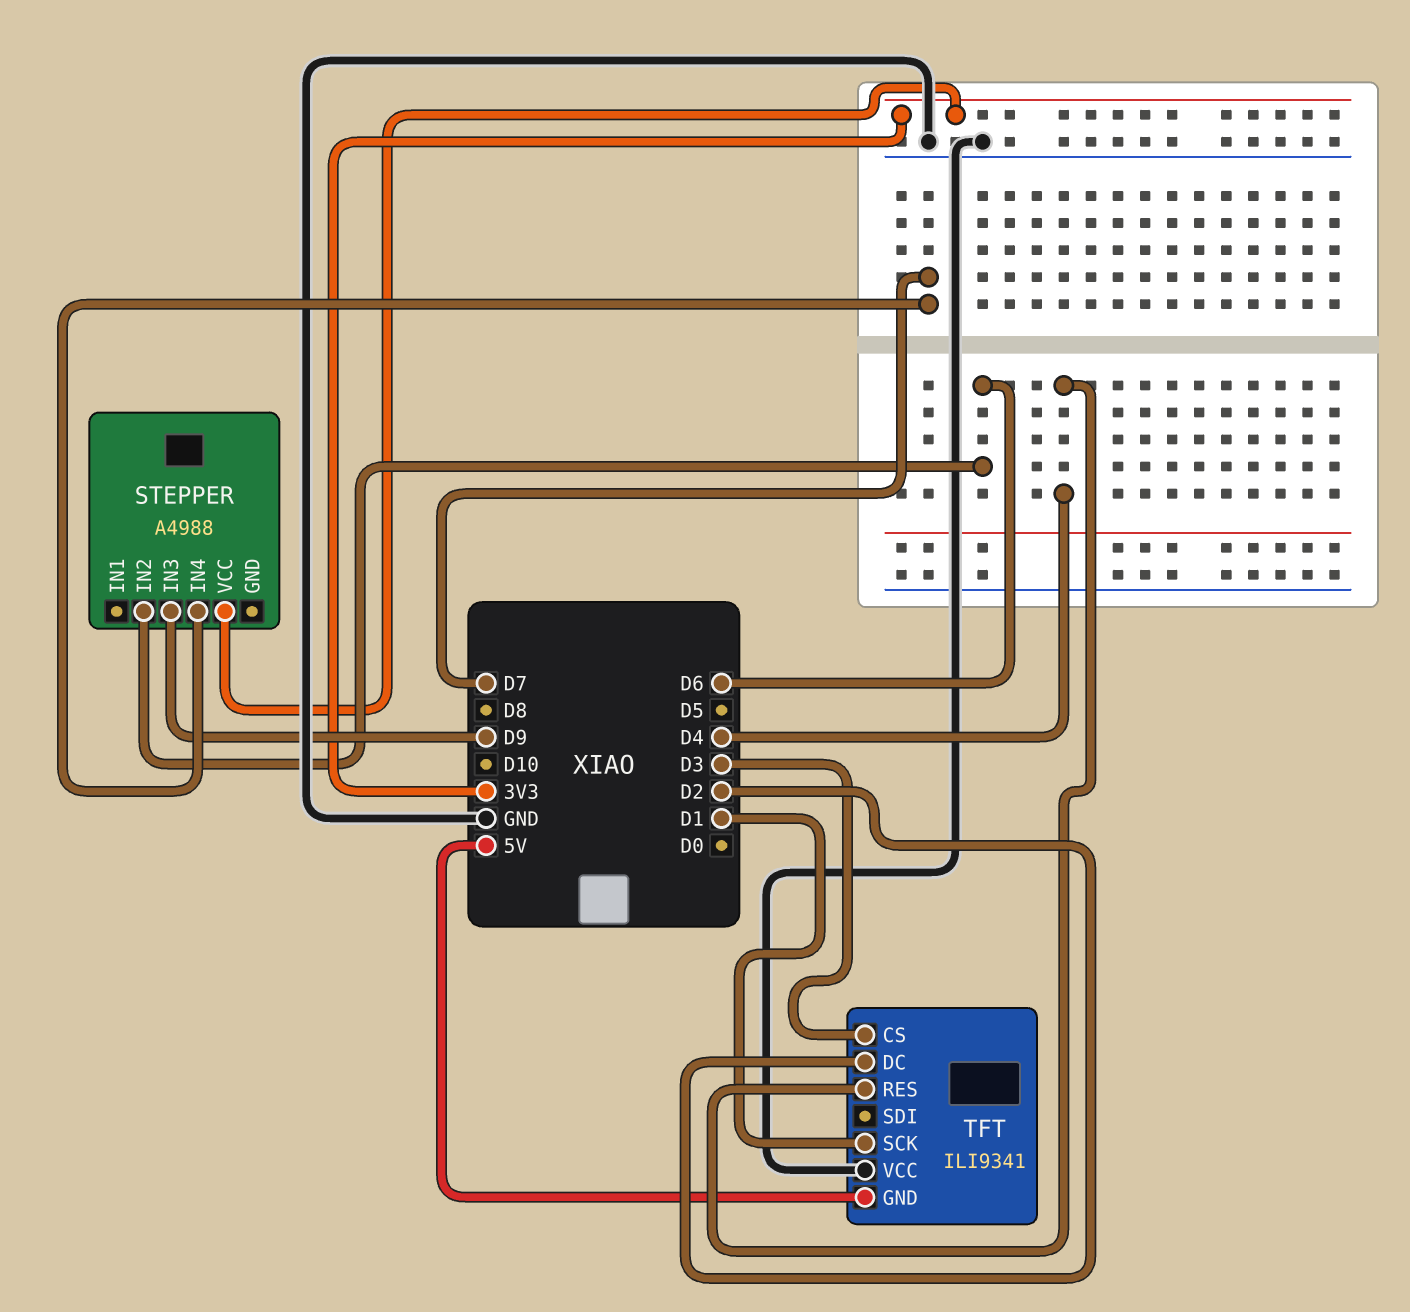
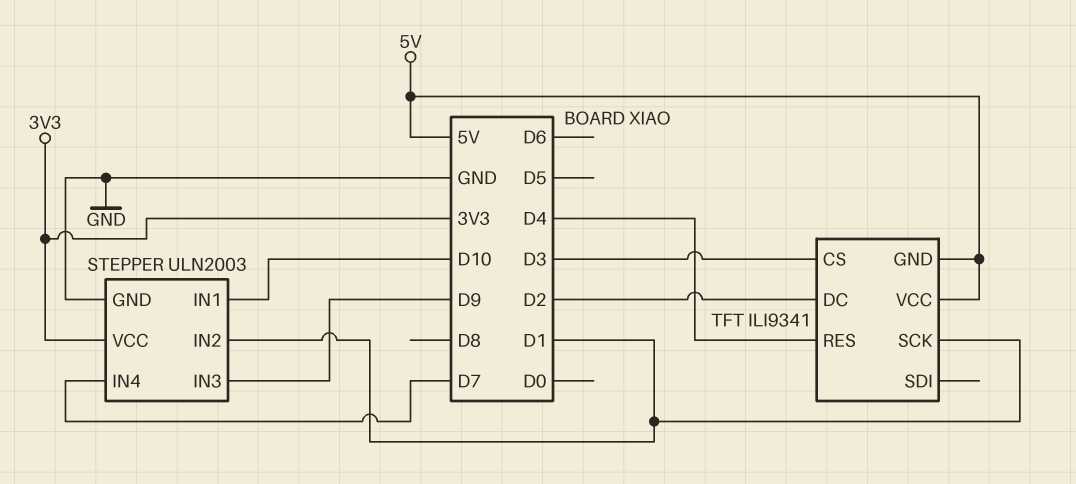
STEPPER: A4988 -> ULN2003
STEPPER pin GND: none -> GND
STEPPER pin IN1: none -> D10
STEPPER pin IN2: D6 -> D1
TFT pin VCC: GND -> 5V

